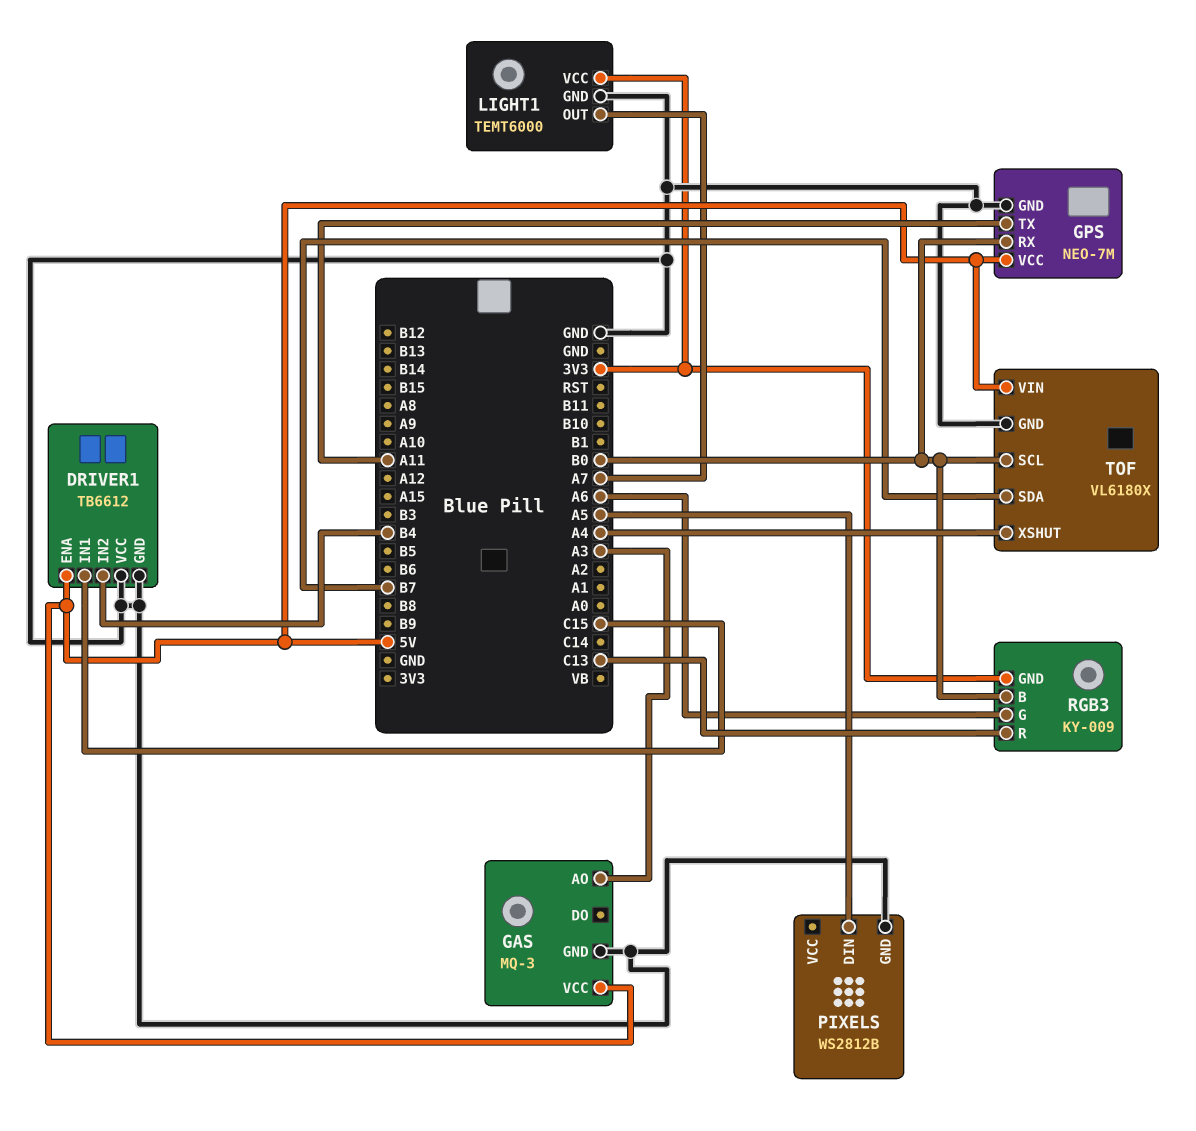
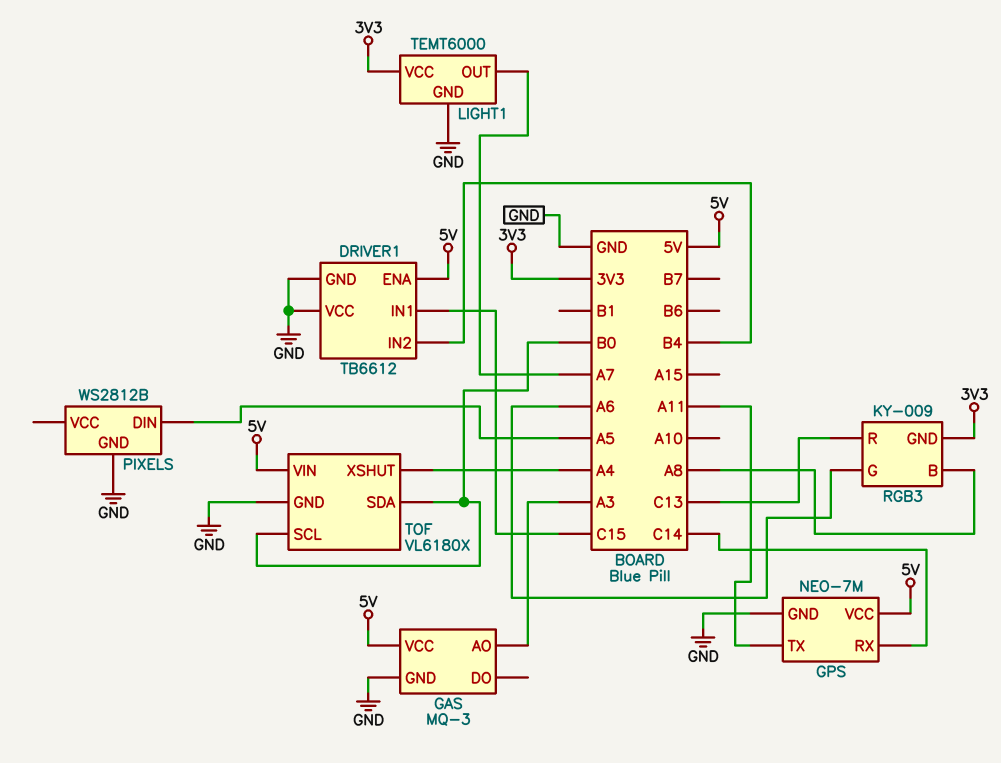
GPS pin RX: B0 -> C14
RGB3 pin B: B0 -> A8
TOF pin SDA: B7 -> B0

